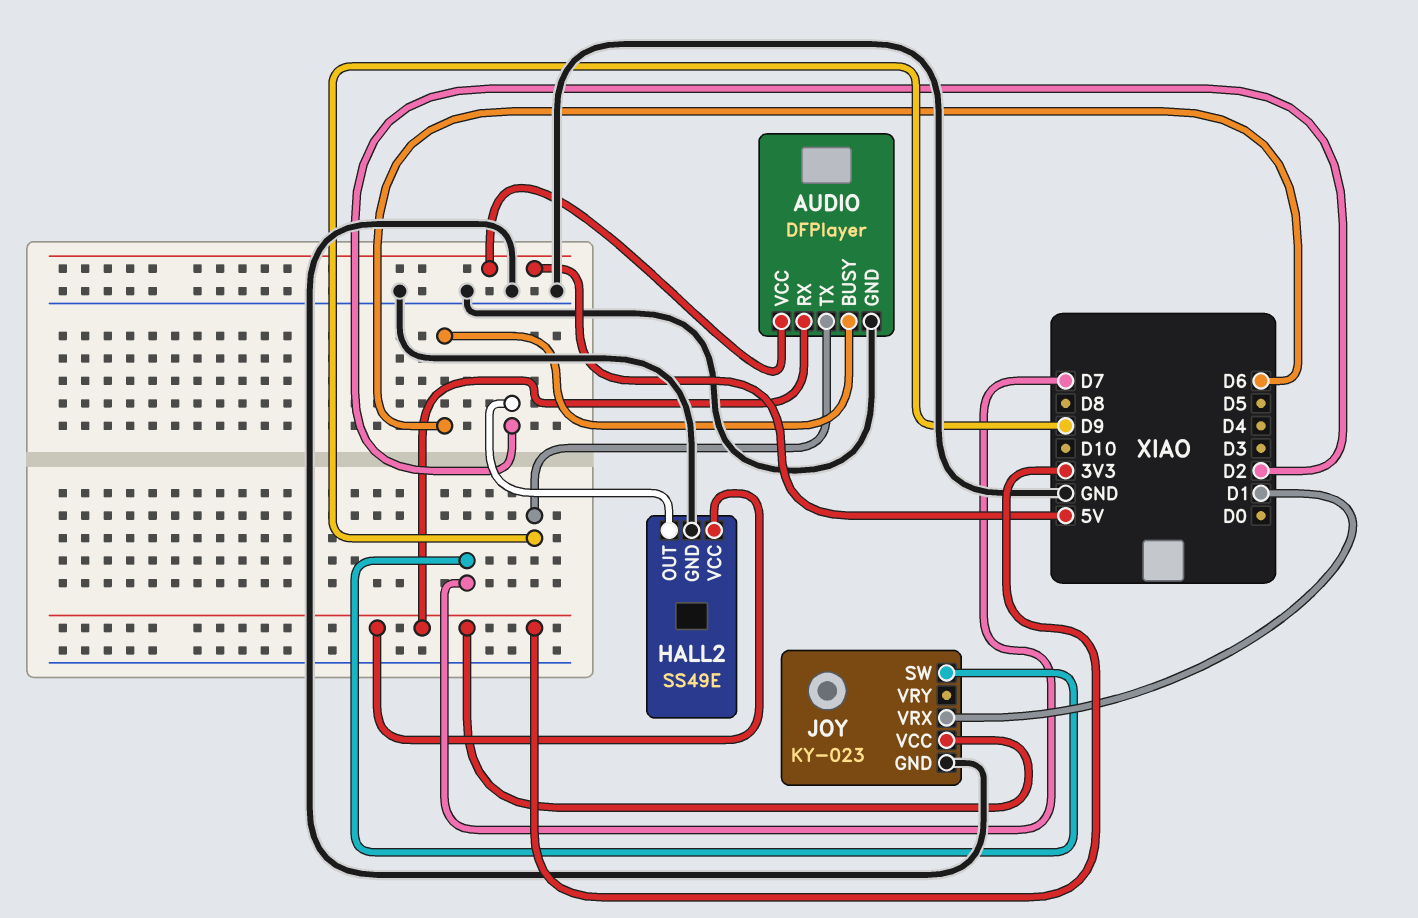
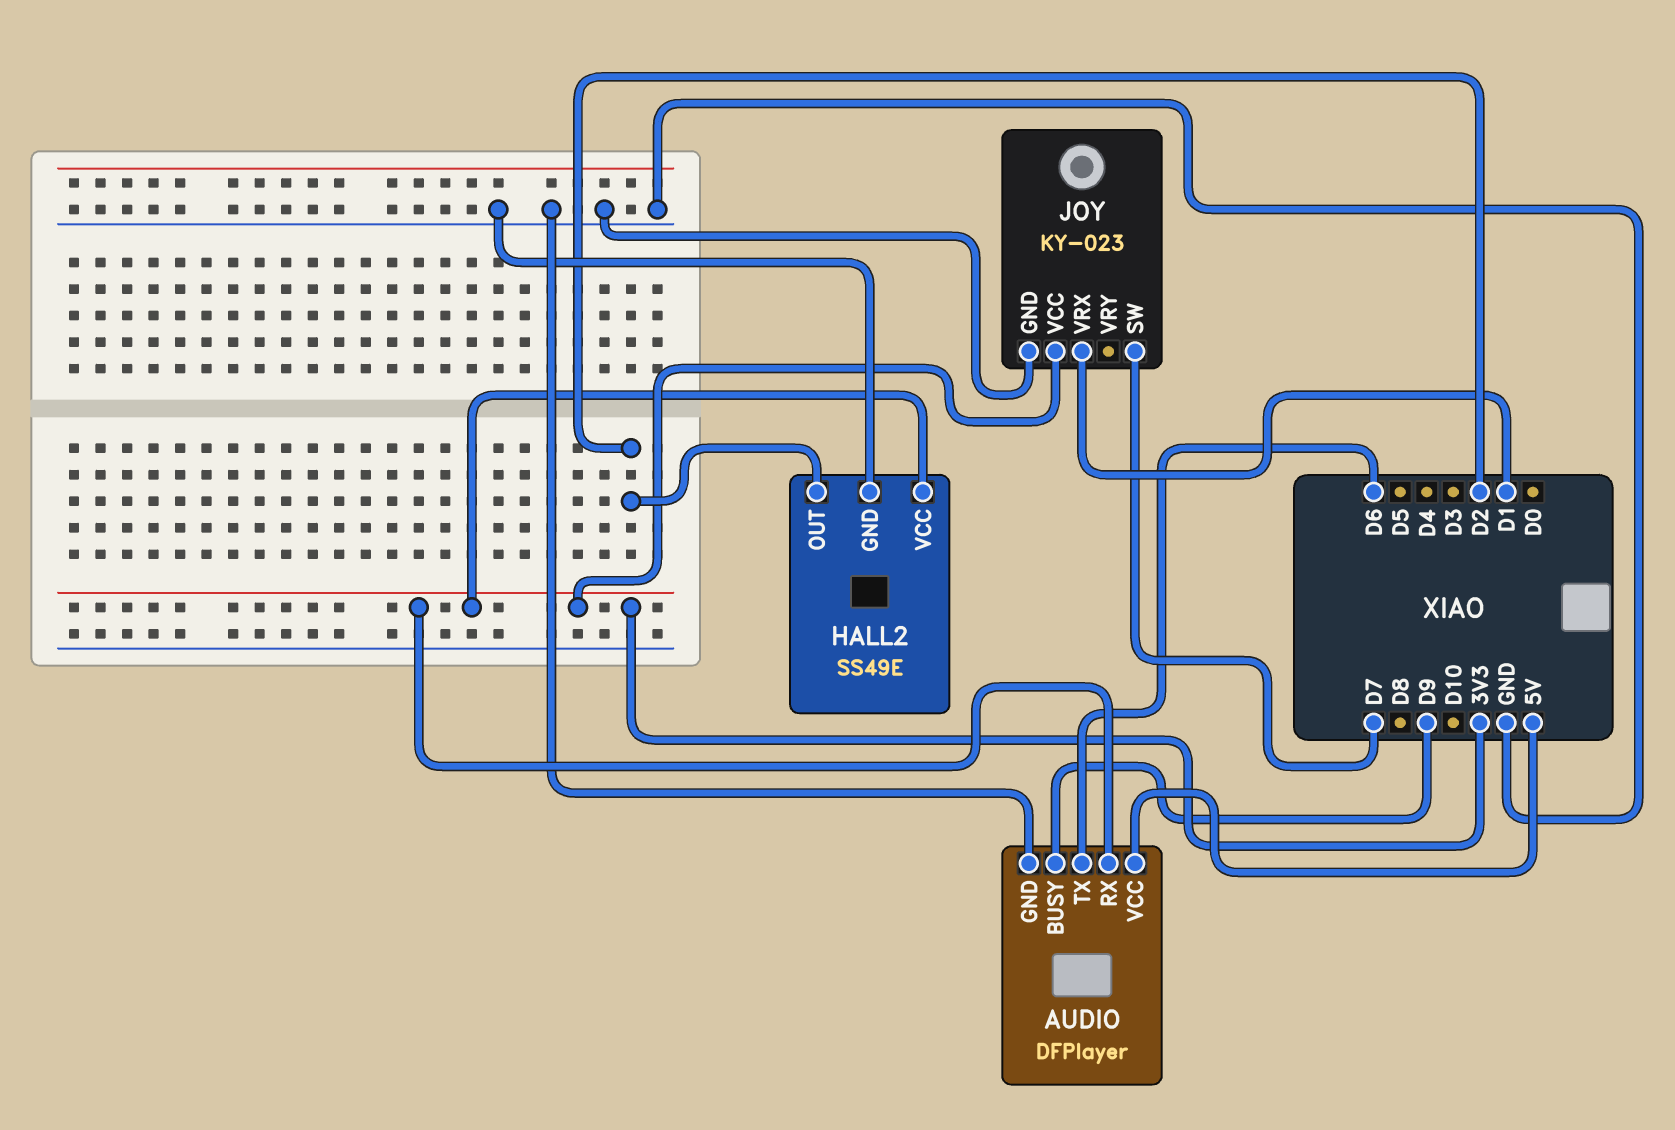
AUDIO pin BUSY: D6 -> D9
AUDIO pin TX: D9 -> D6

